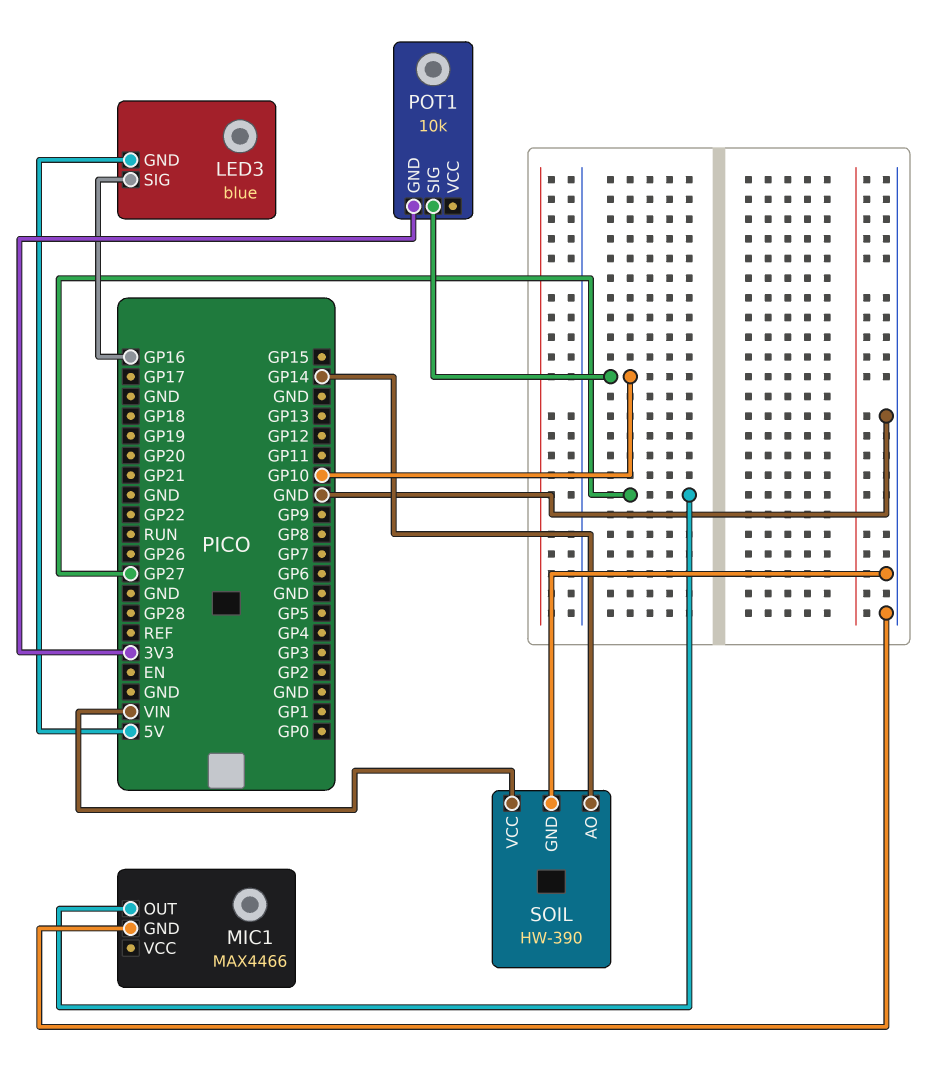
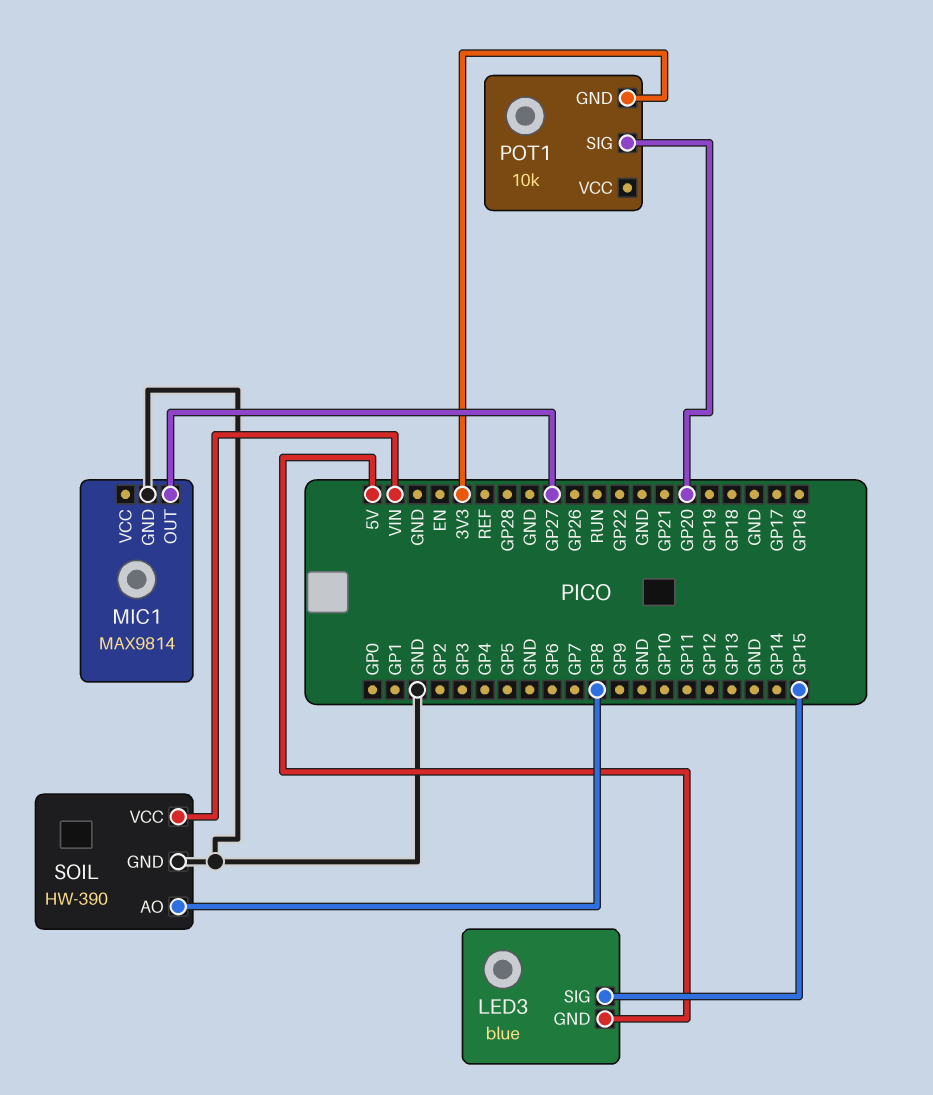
LED3 pin SIG: GP16 -> GP15
MIC1: MAX4466 -> MAX9814
POT1 pin SIG: GP10 -> GP20
SOIL pin AO: GP14 -> GP8

